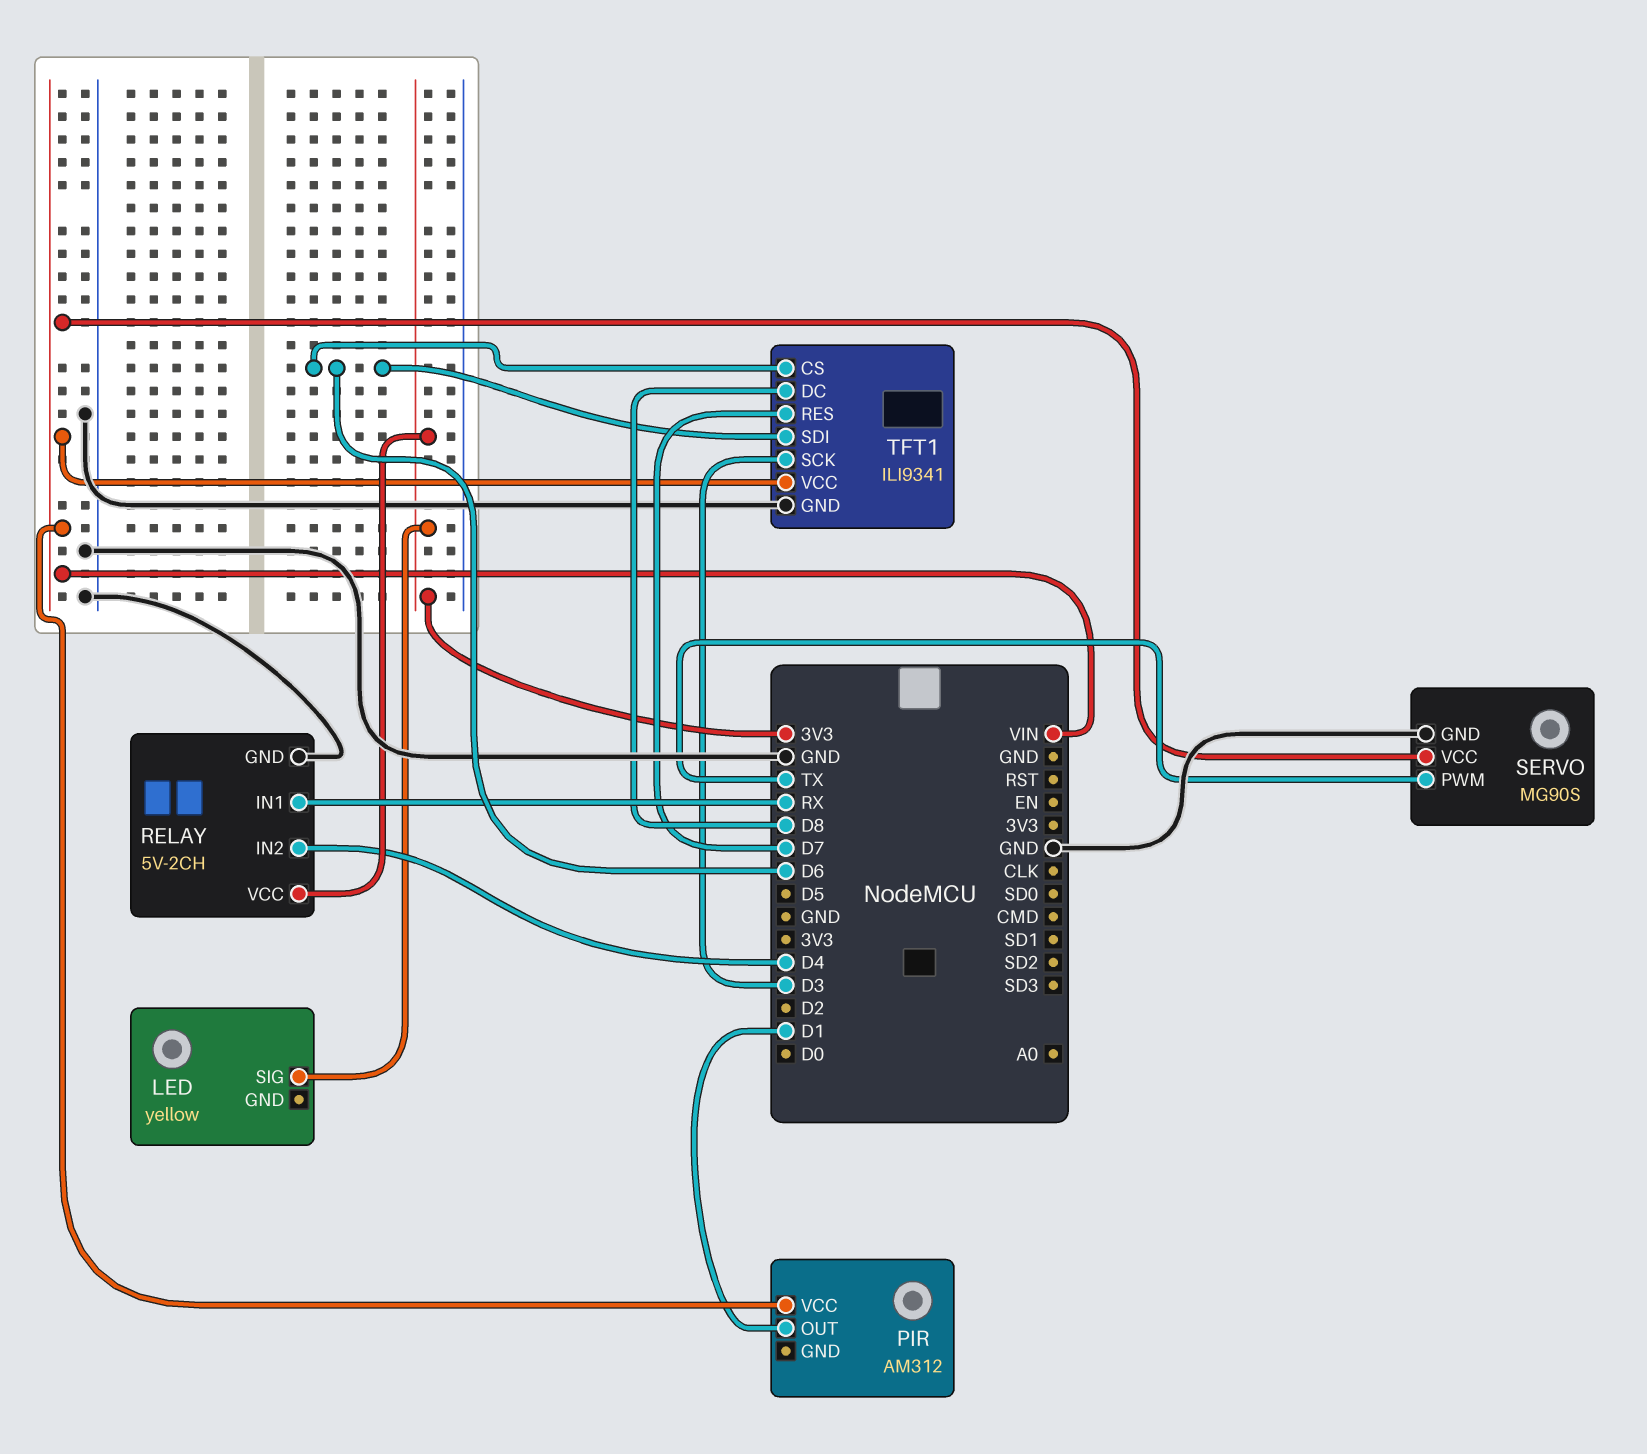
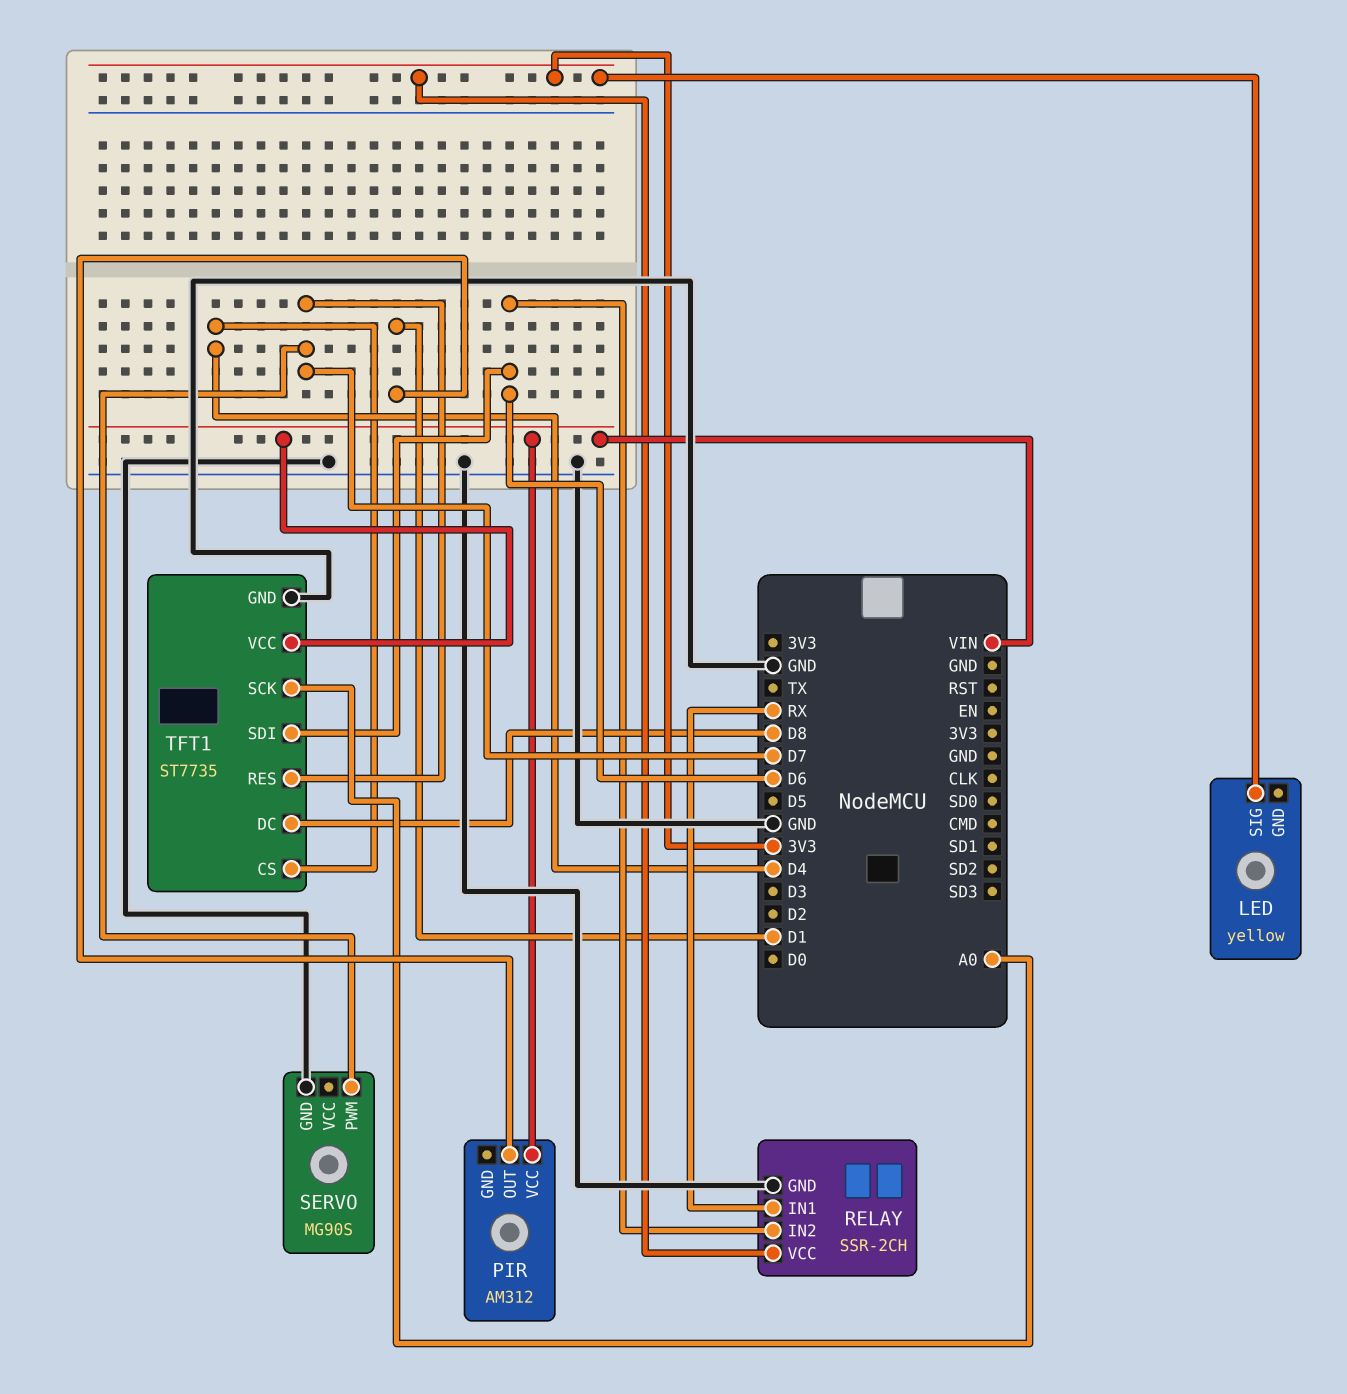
RELAY: 5V-2CH -> SSR-2CH
RELAY pin IN2: D4 -> D6
SERVO pin PWM: TX -> D7
SERVO pin VCC: VIN -> none
TFT1: ILI9341 -> ST7735
TFT1 pin CS: D6 -> D4
TFT1 pin SCK: D3 -> A0

